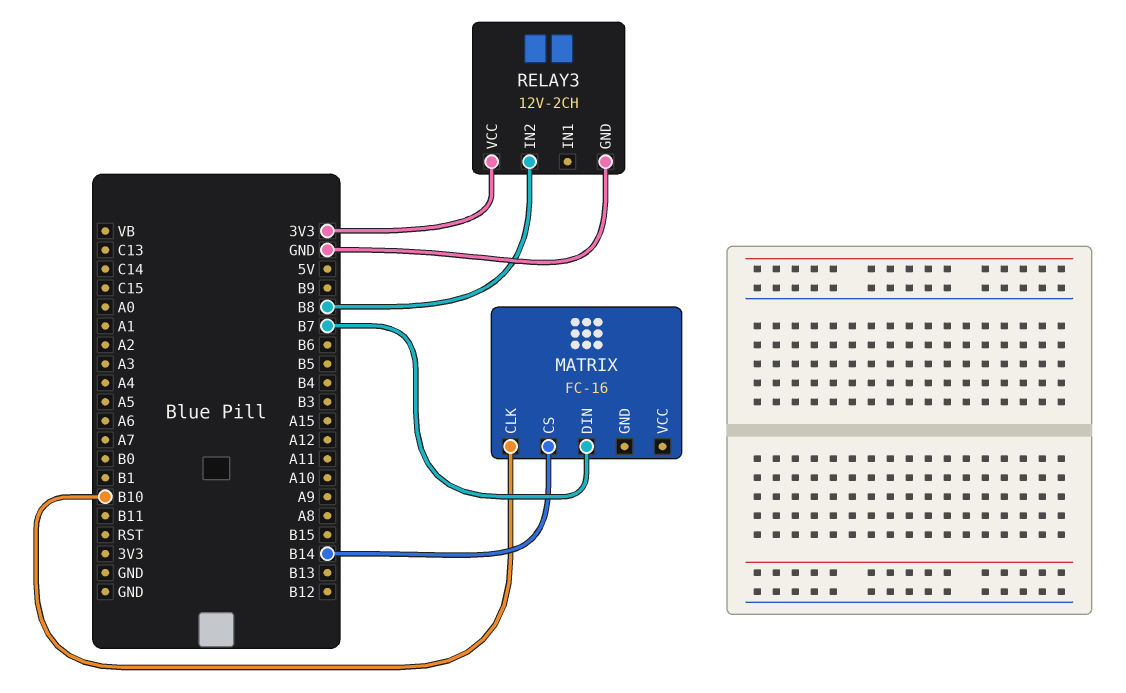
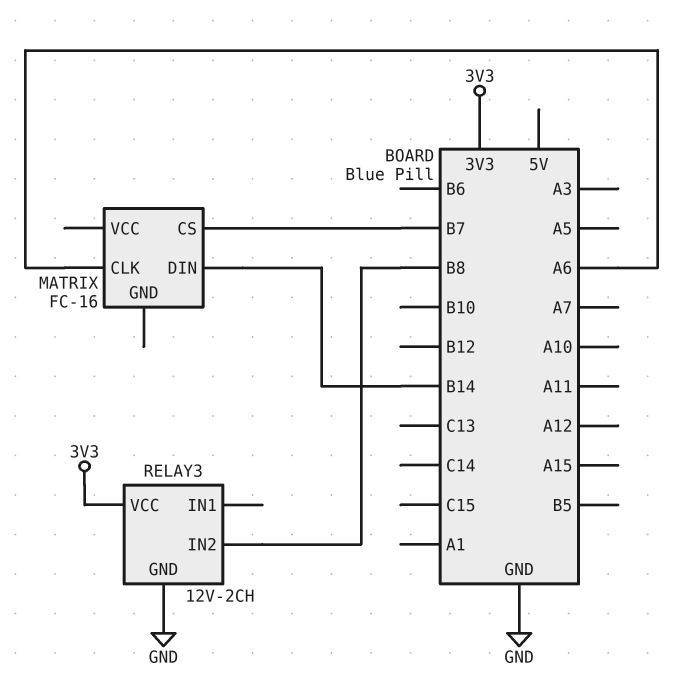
MATRIX pin CLK: B10 -> A6
MATRIX pin CS: B14 -> B7
MATRIX pin DIN: B7 -> B14

